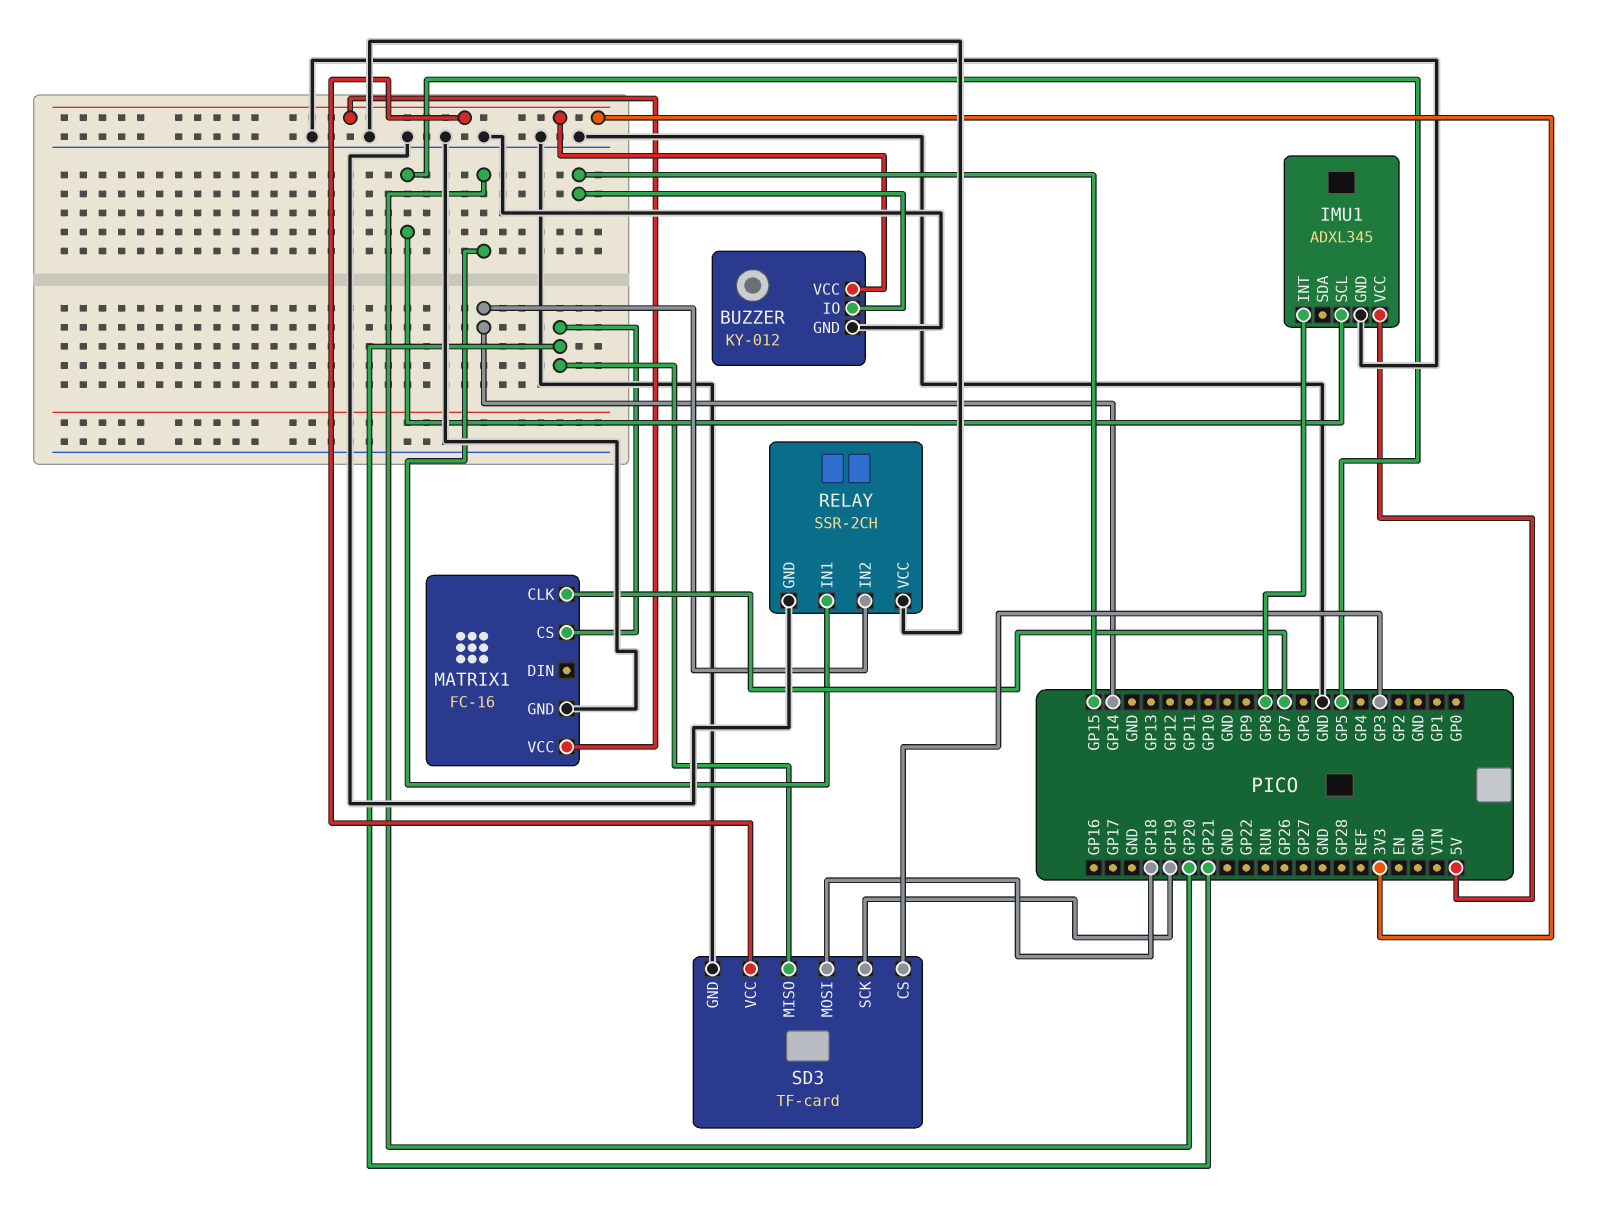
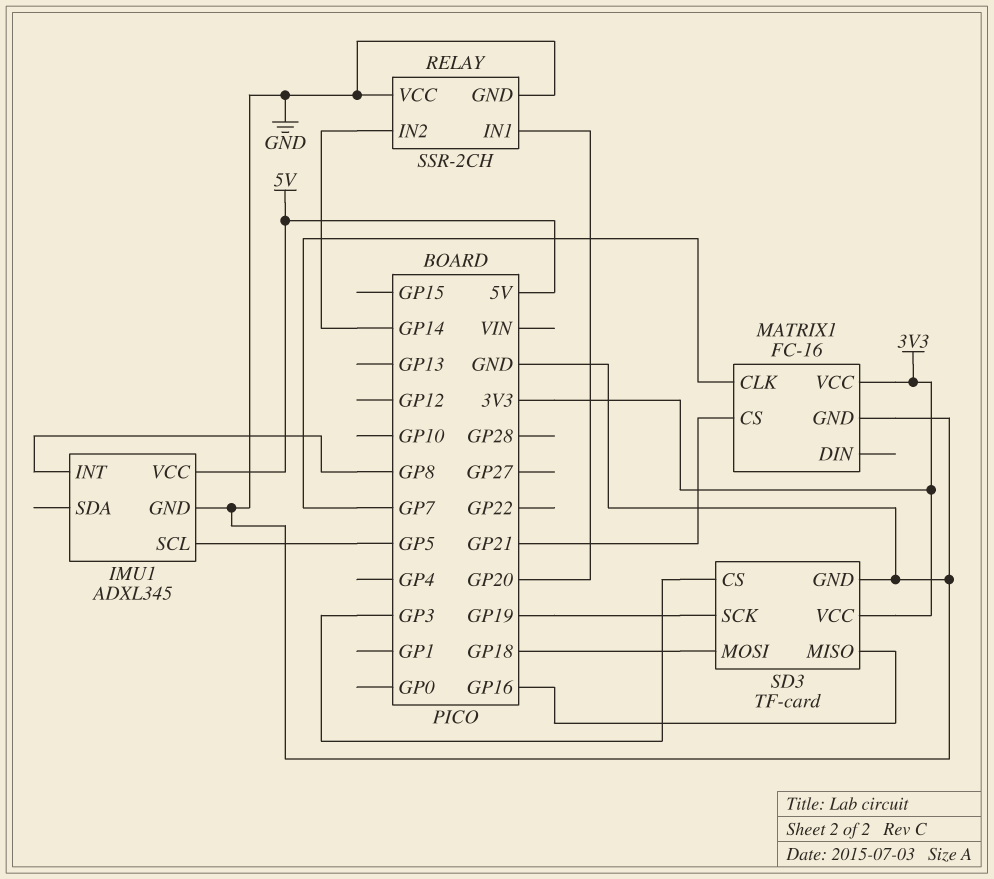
BUZZER: KY-012 -> none
BUZZER pin GND: GND -> none
BUZZER pin IO: GP15 -> none
BUZZER pin VCC: 3V3 -> none
SD3 pin MISO: GP21 -> GP16

